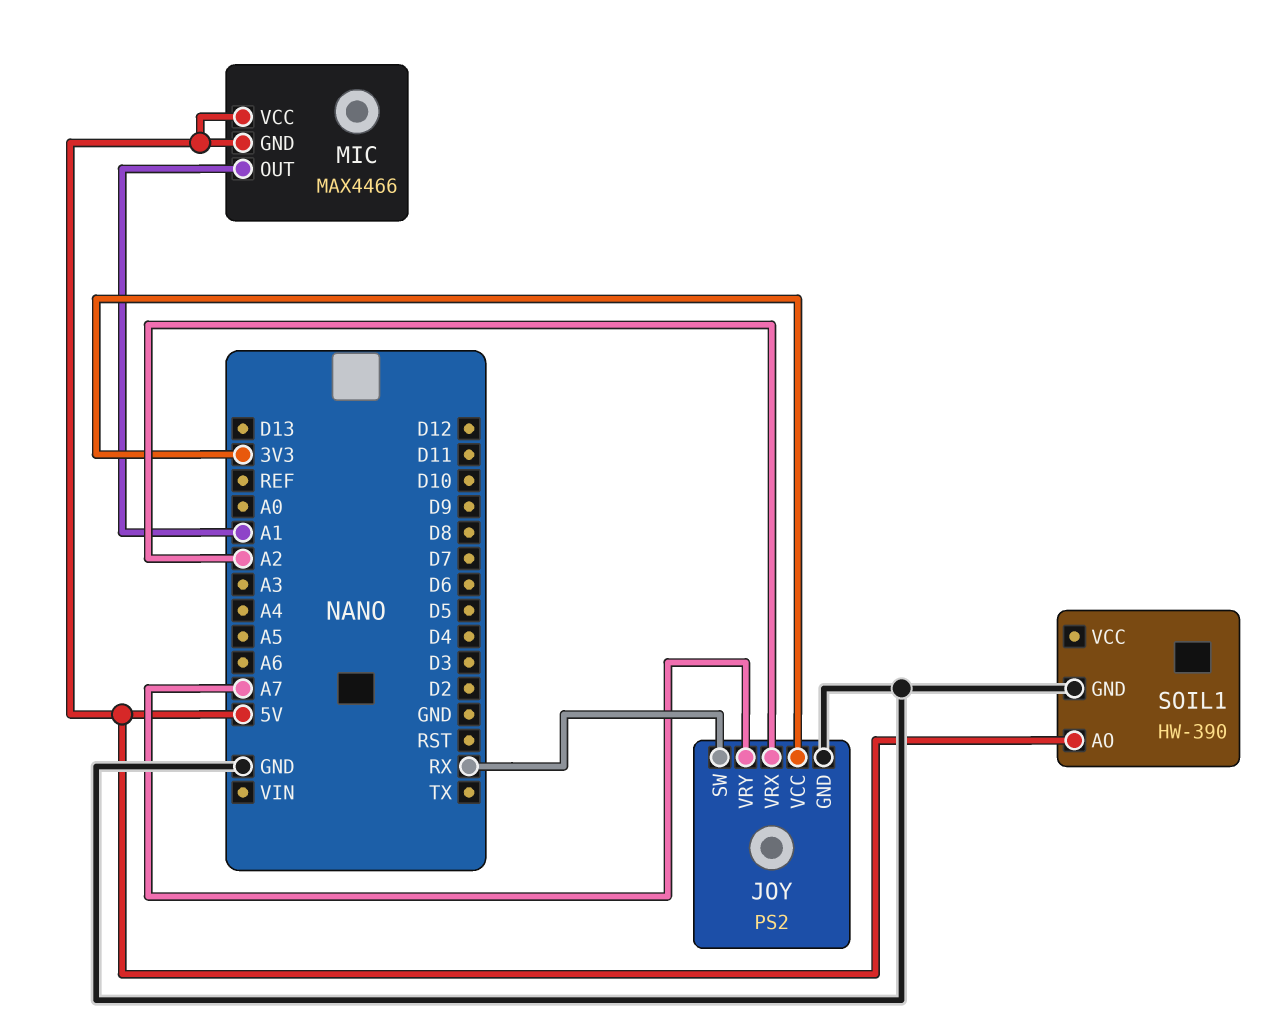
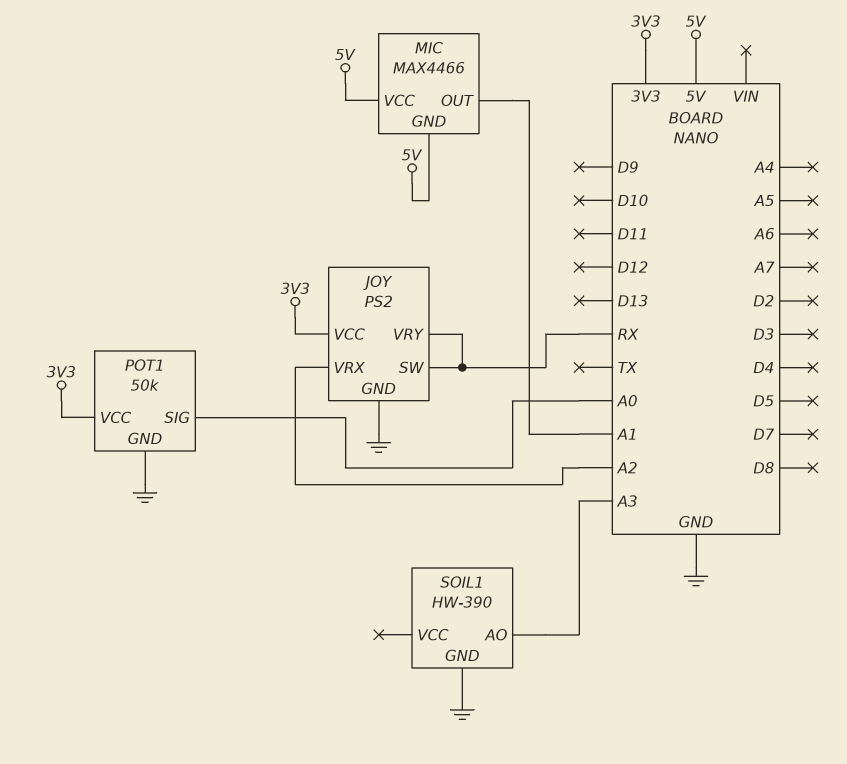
JOY pin VRY: A7 -> RX
POT1: none -> 50k
POT1 pin GND: none -> GND
POT1 pin SIG: none -> A0
POT1 pin VCC: none -> 3V3
SOIL1 pin AO: 5V -> A3

